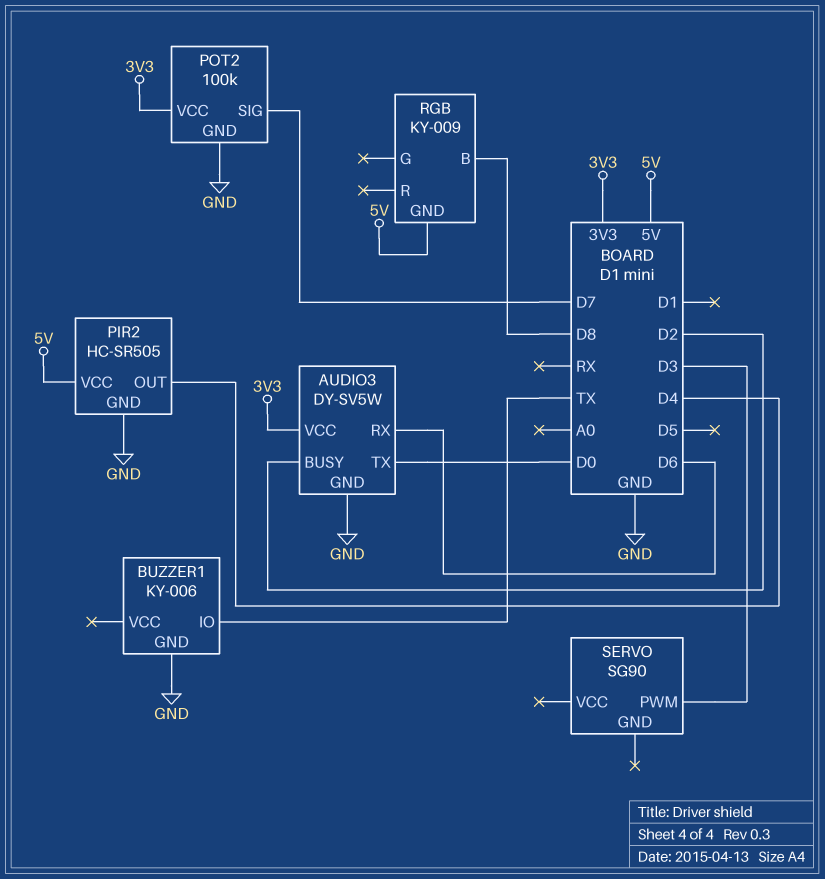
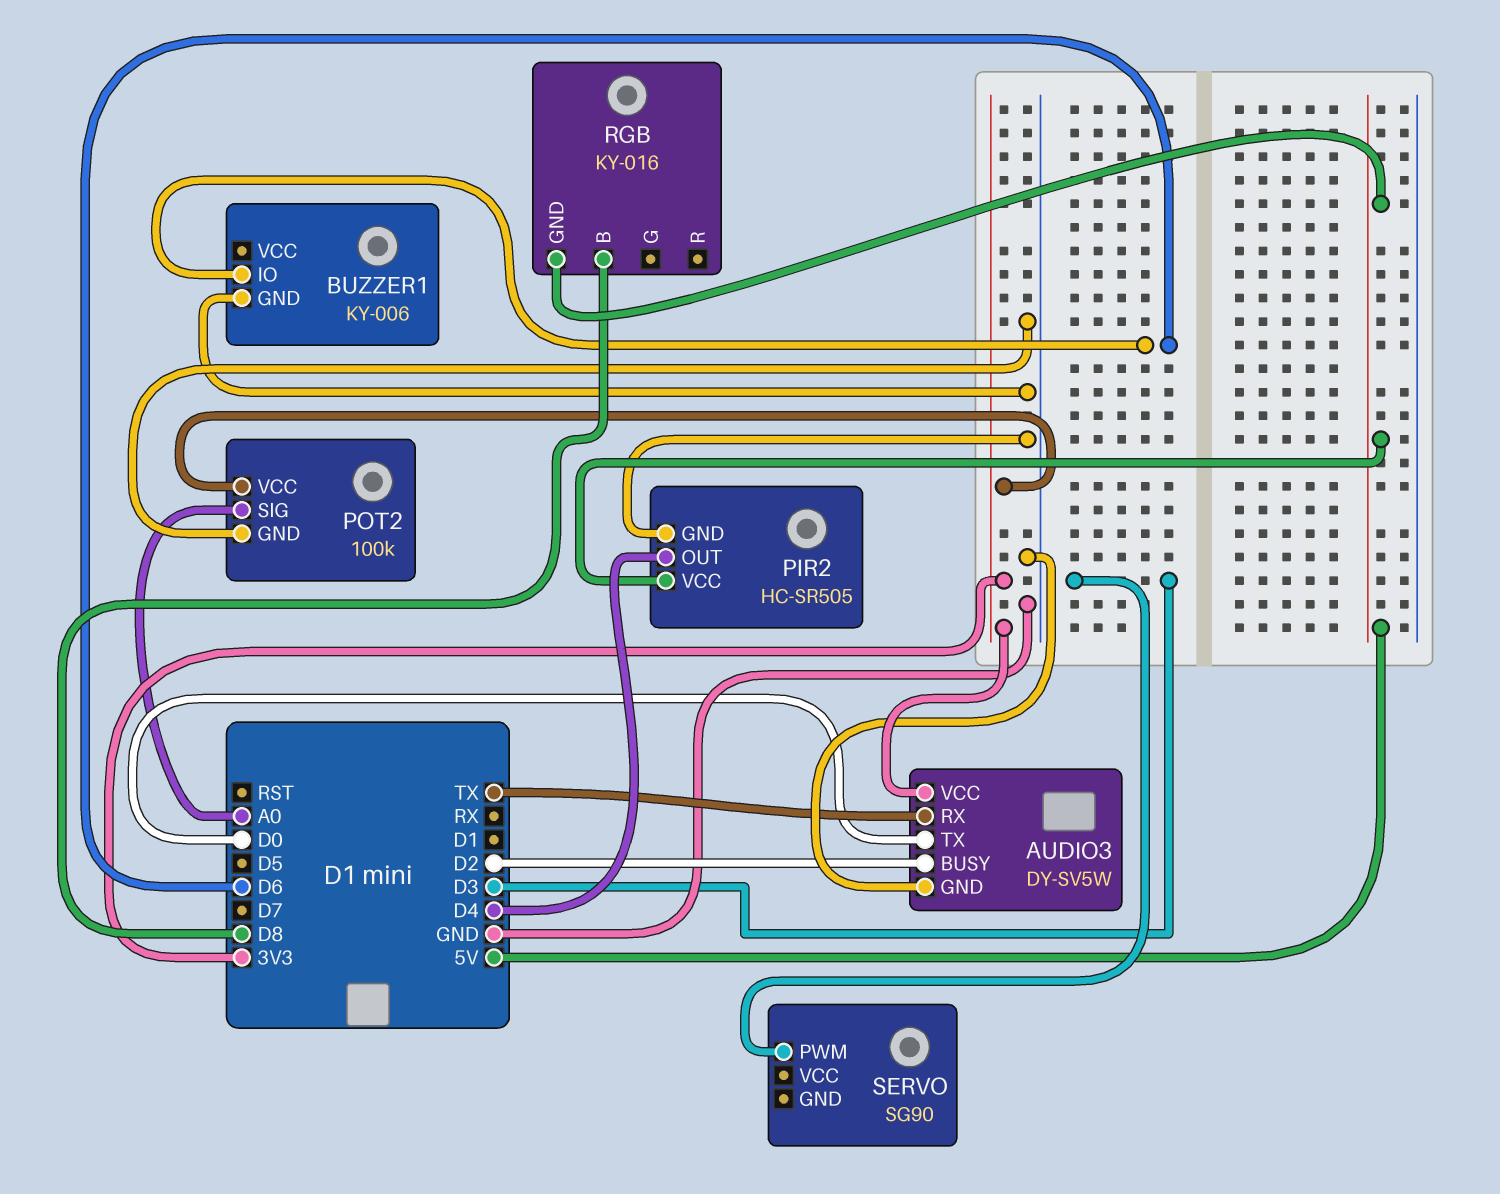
AUDIO3 pin RX: D6 -> TX
BUZZER1 pin IO: TX -> D6
POT2 pin SIG: D7 -> A0
RGB: KY-009 -> KY-016

